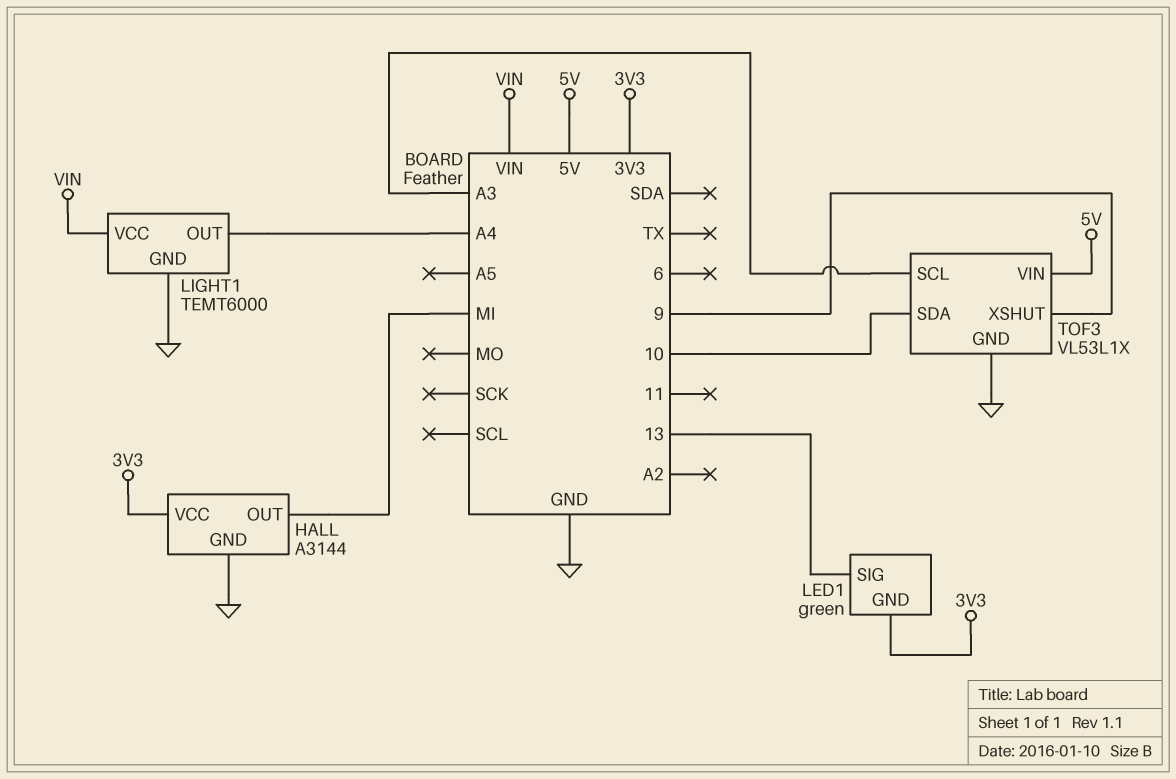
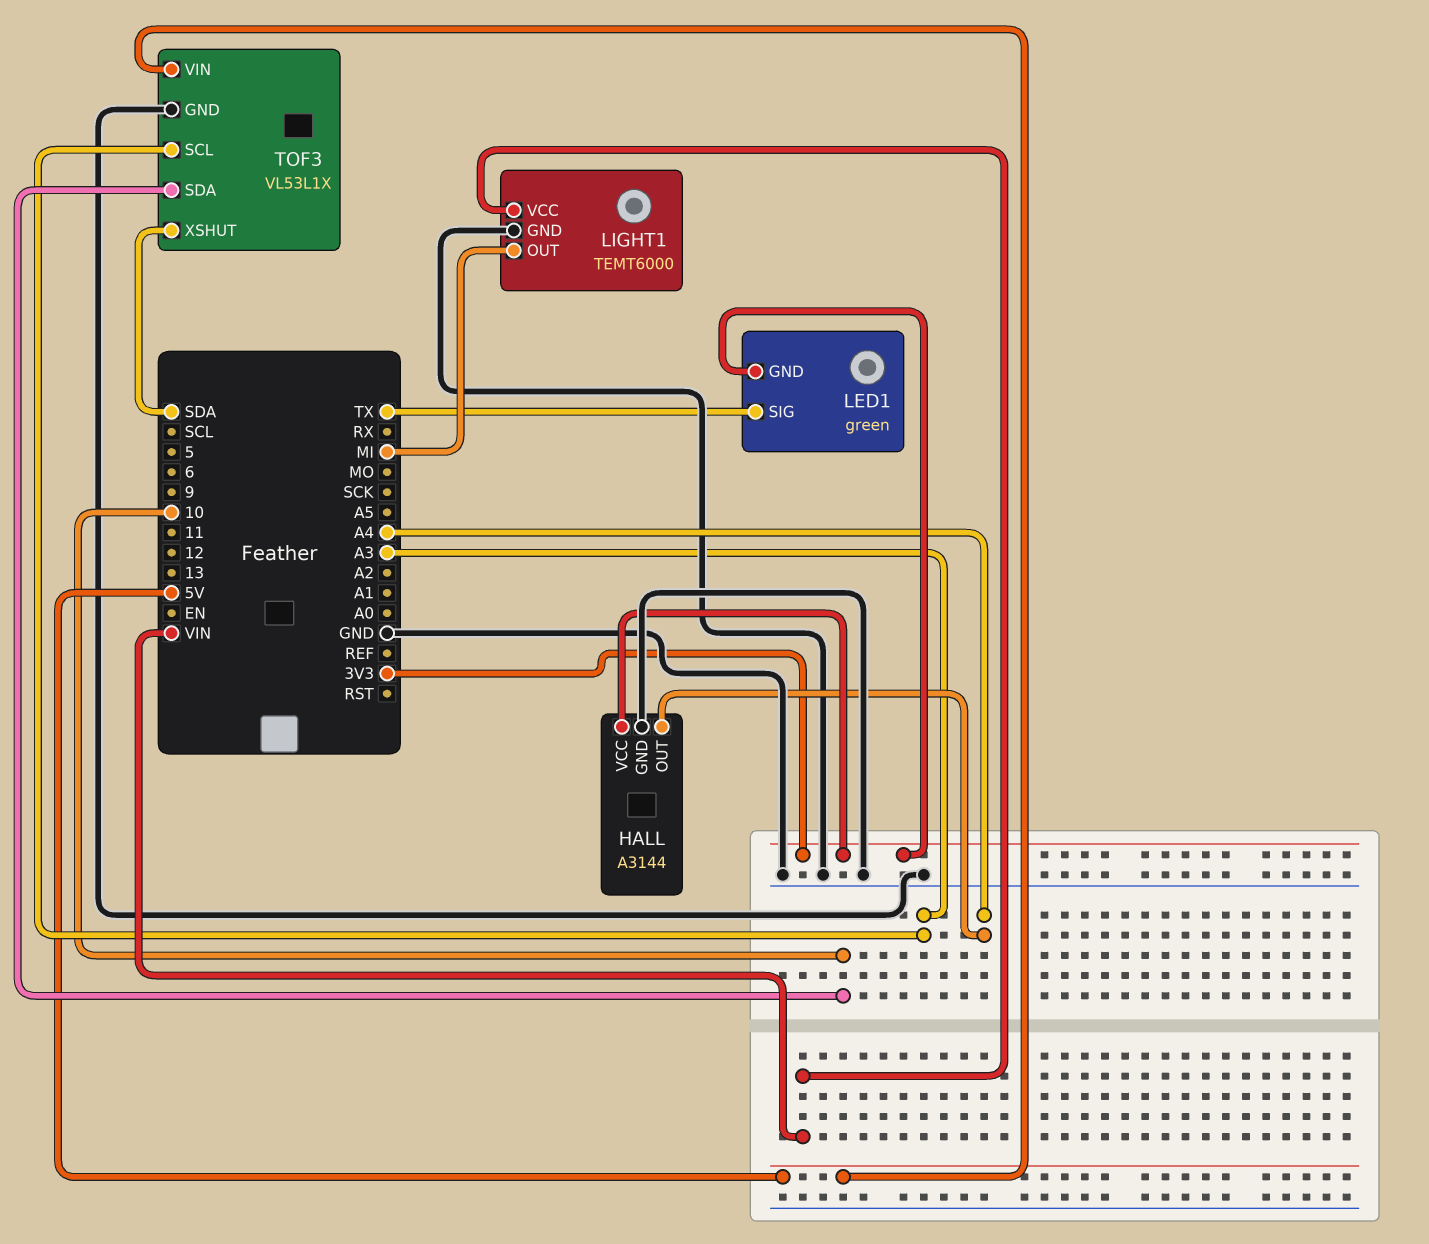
HALL pin OUT: MI -> A4
LED1 pin SIG: 13 -> TX
LIGHT1 pin OUT: A4 -> MI
TOF3 pin XSHUT: 9 -> SDA

